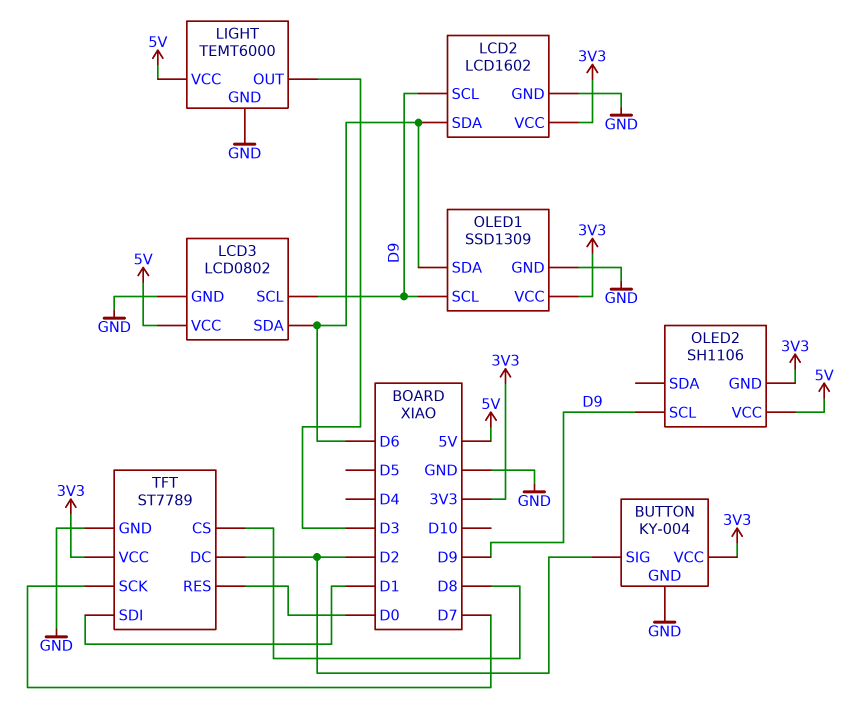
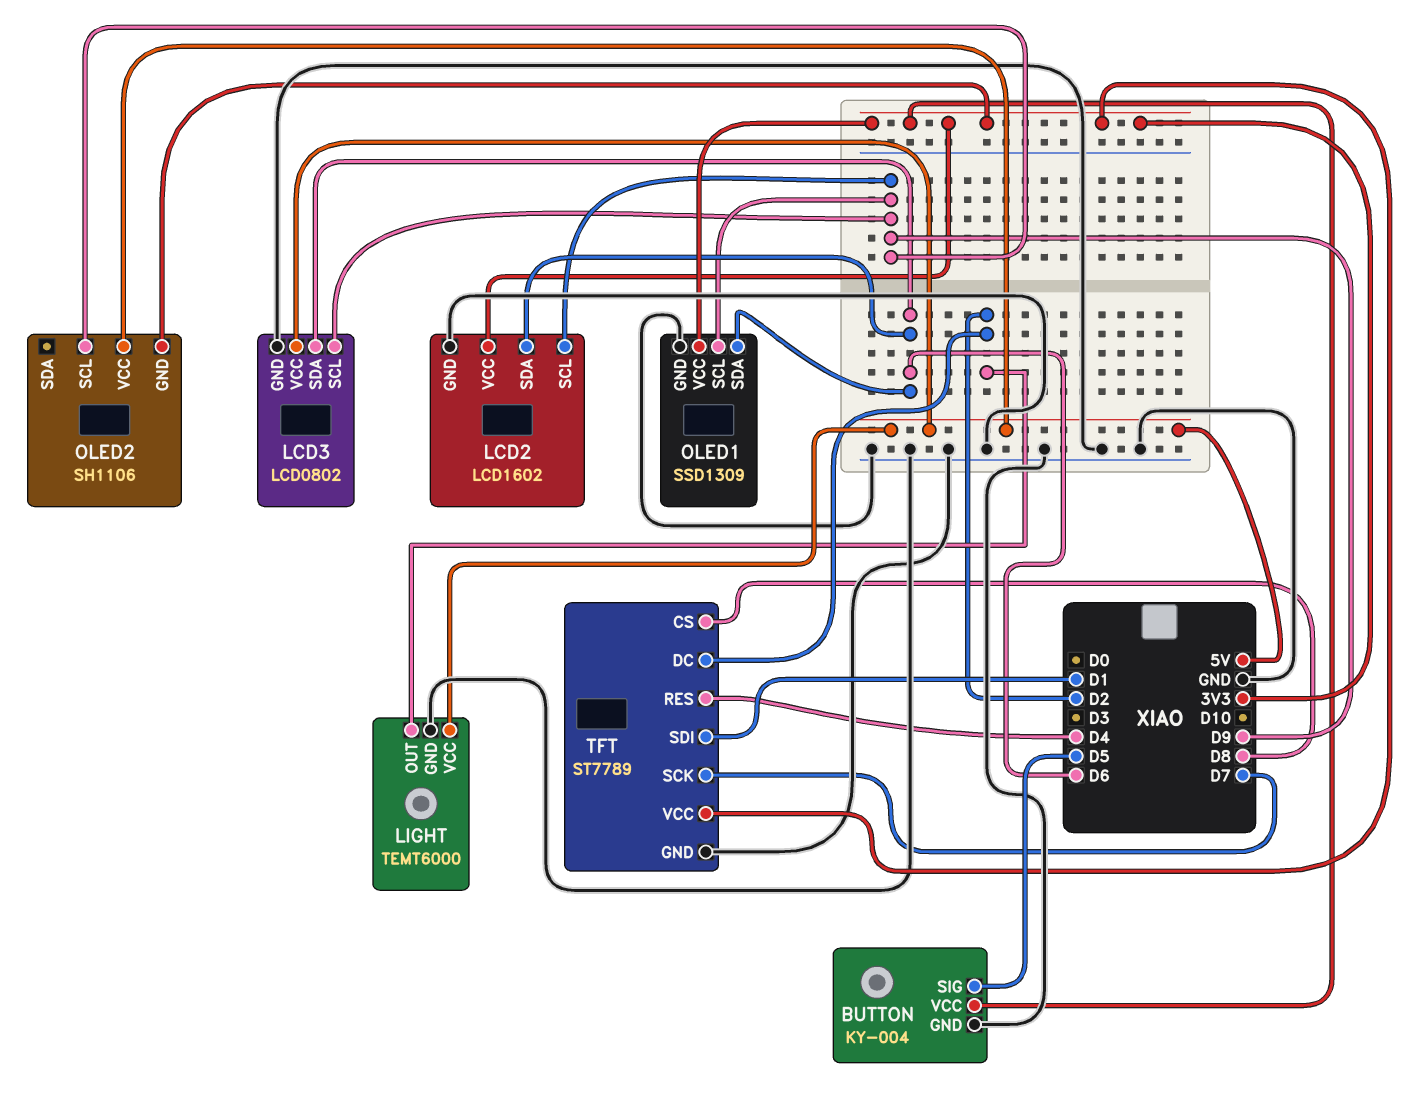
BUTTON pin SIG: D2 -> D5
LIGHT pin OUT: D3 -> D2
TFT pin RES: D0 -> D4

